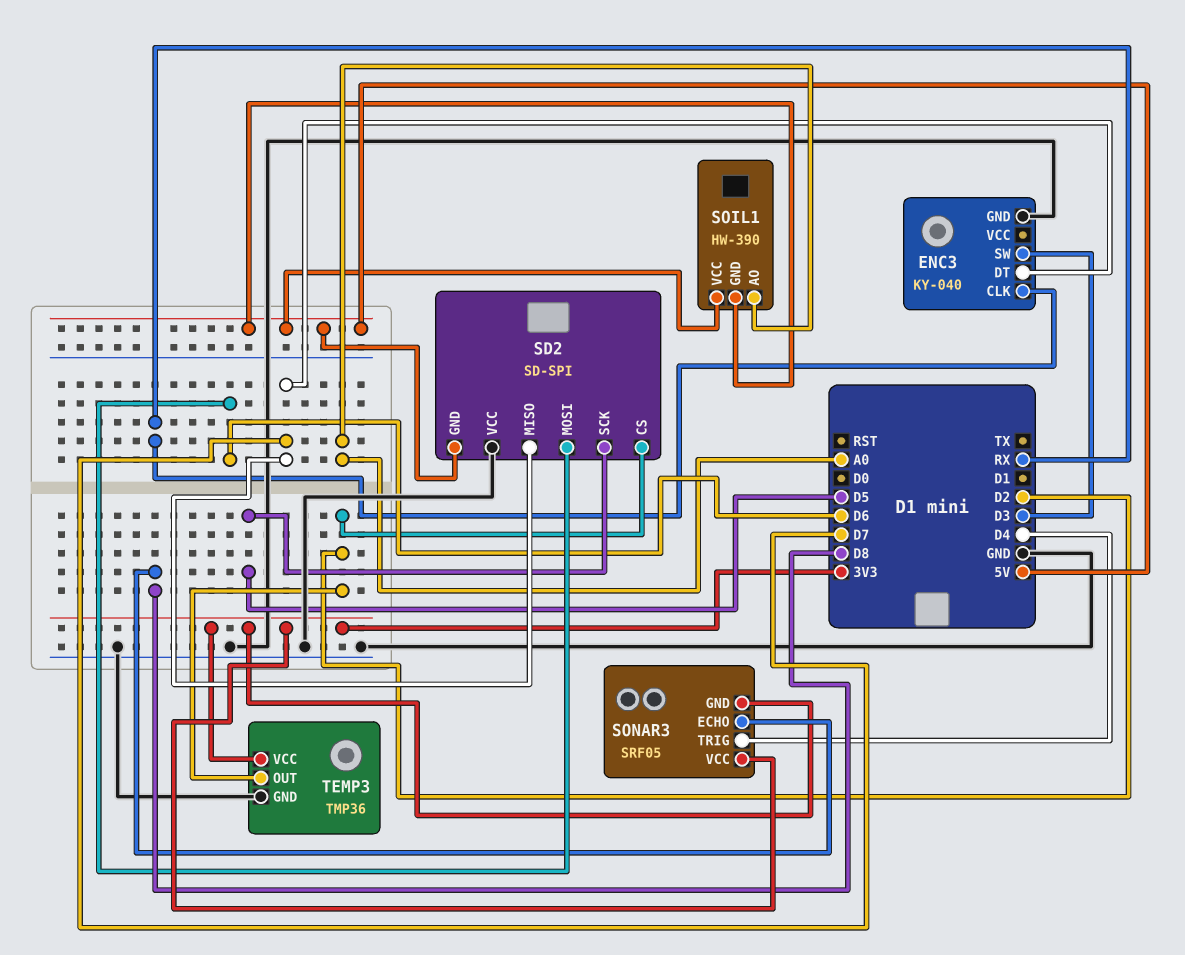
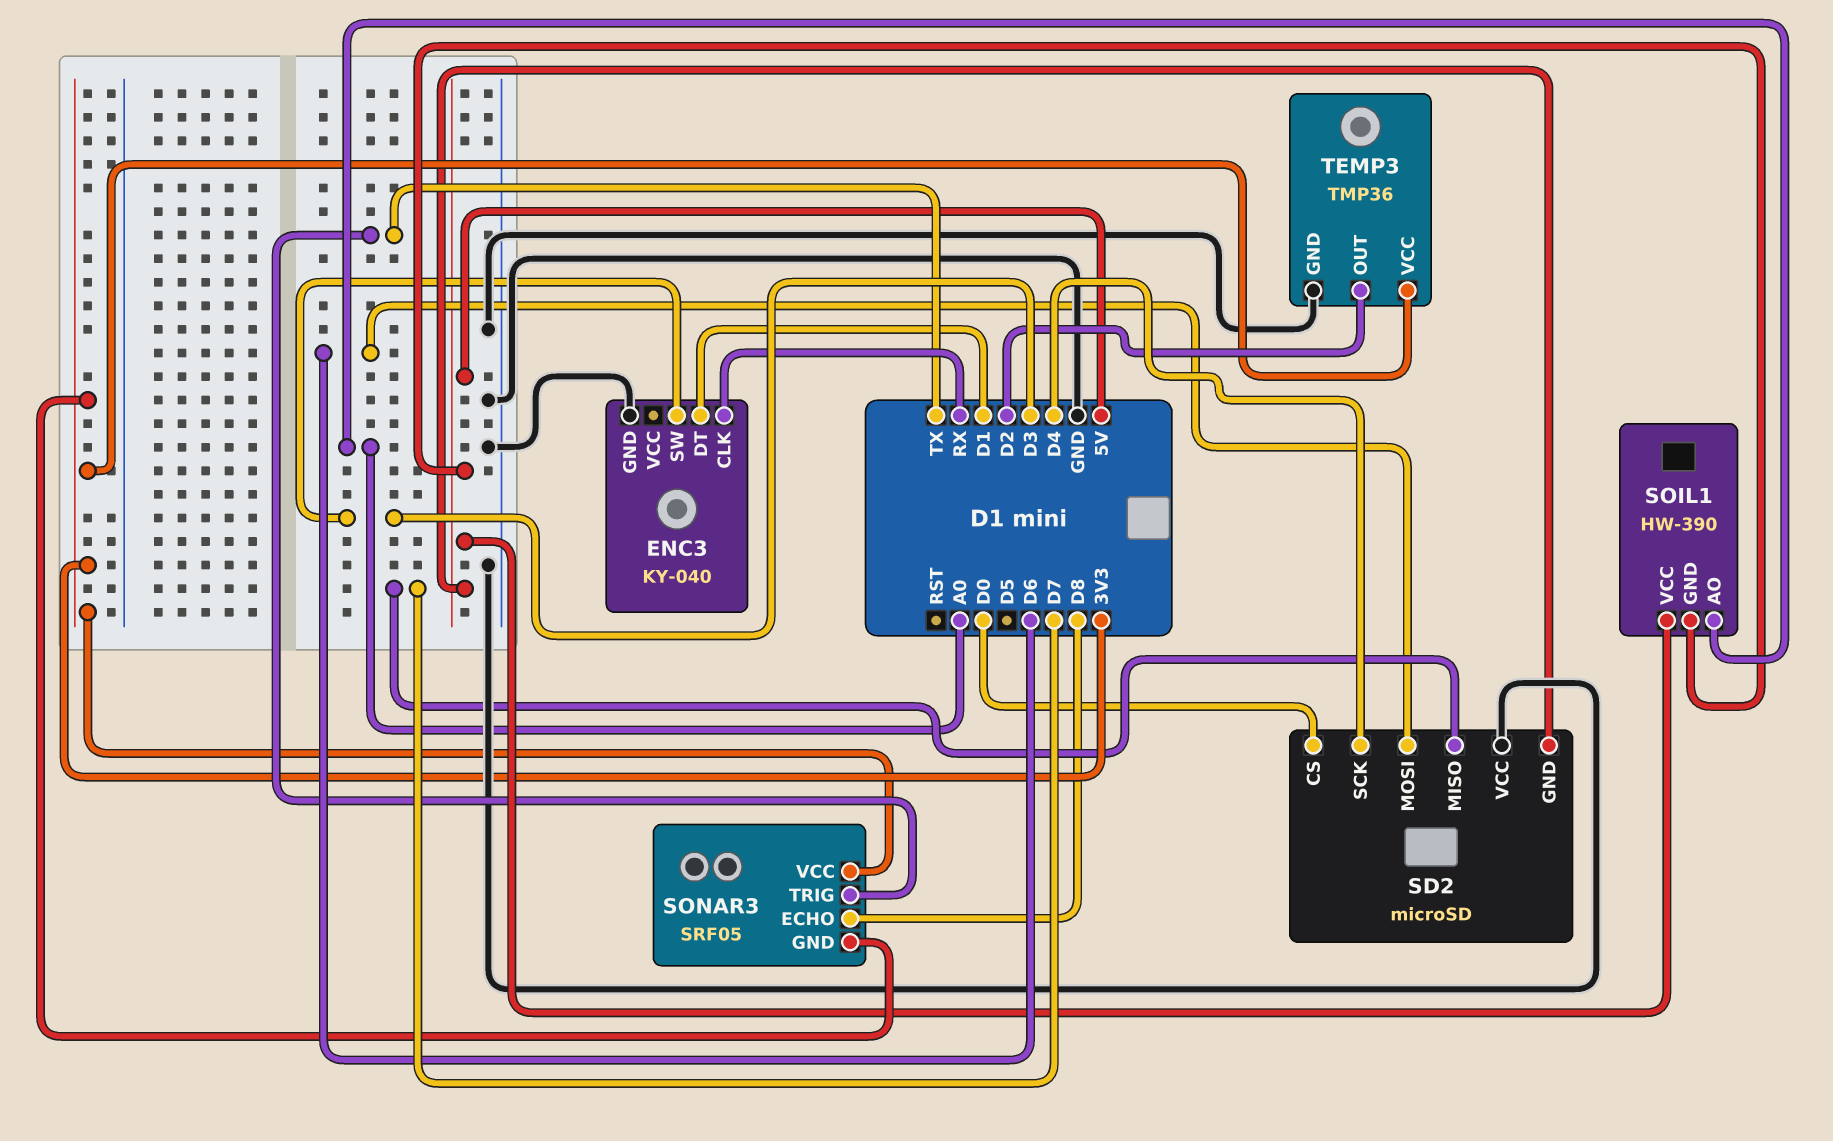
ENC3 pin DT: D7 -> D1
SD2: SD-SPI -> microSD
SD2 pin CS: D2 -> D0
SD2 pin SCK: D5 -> D4
SONAR3 pin TRIG: D4 -> TX

